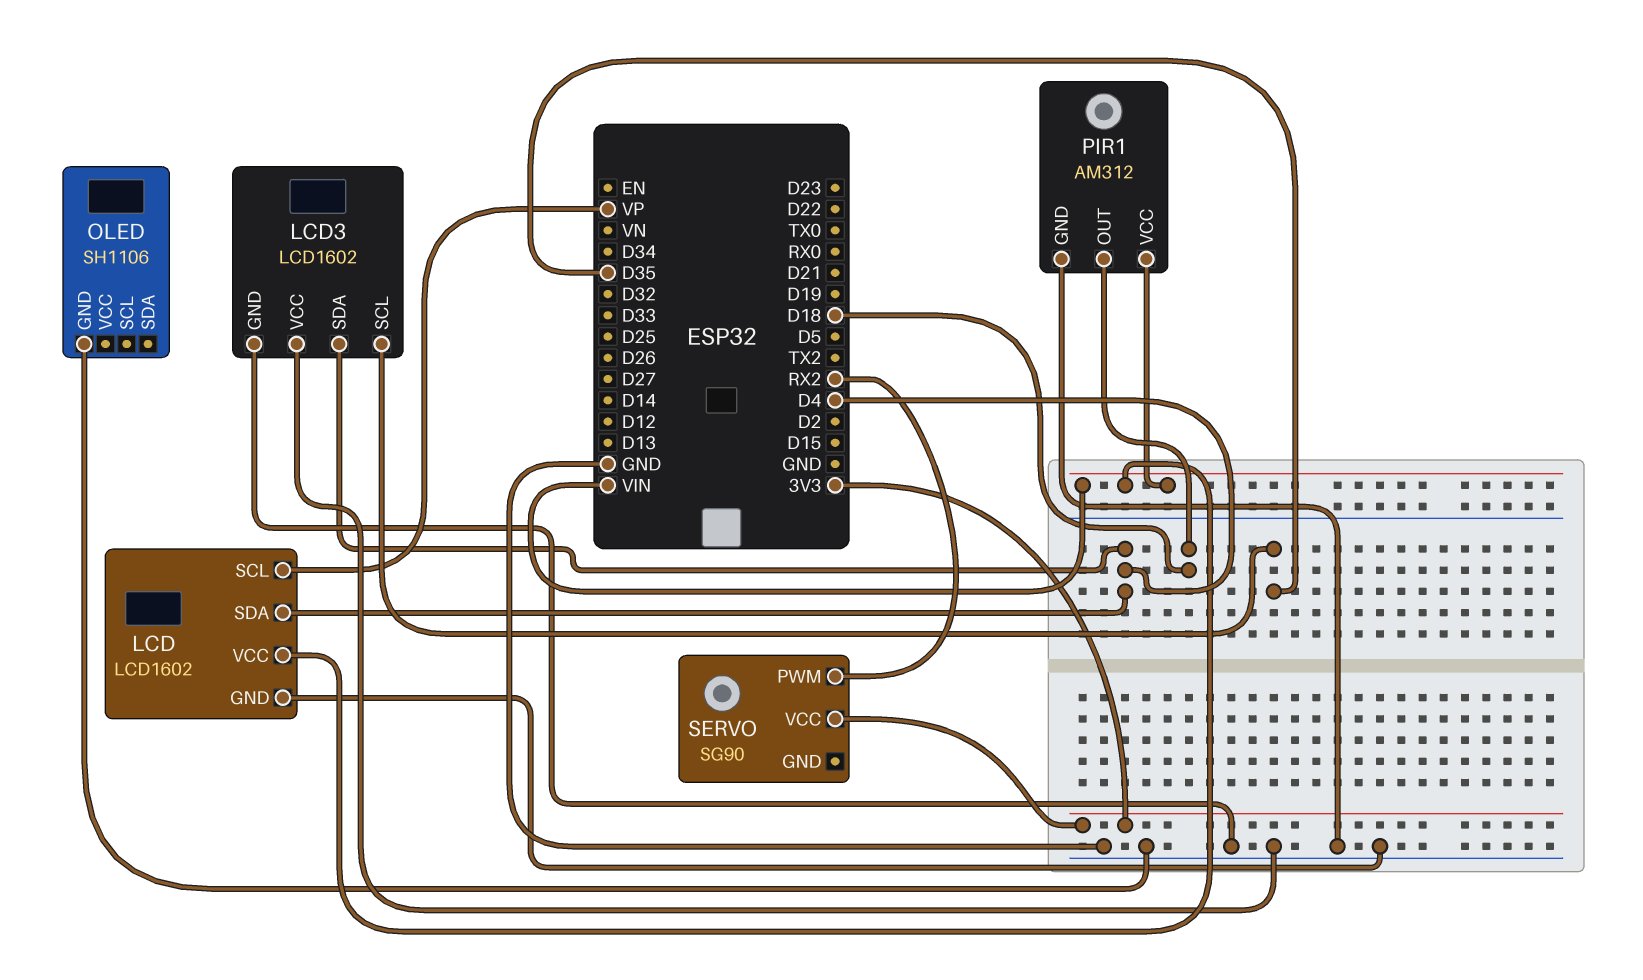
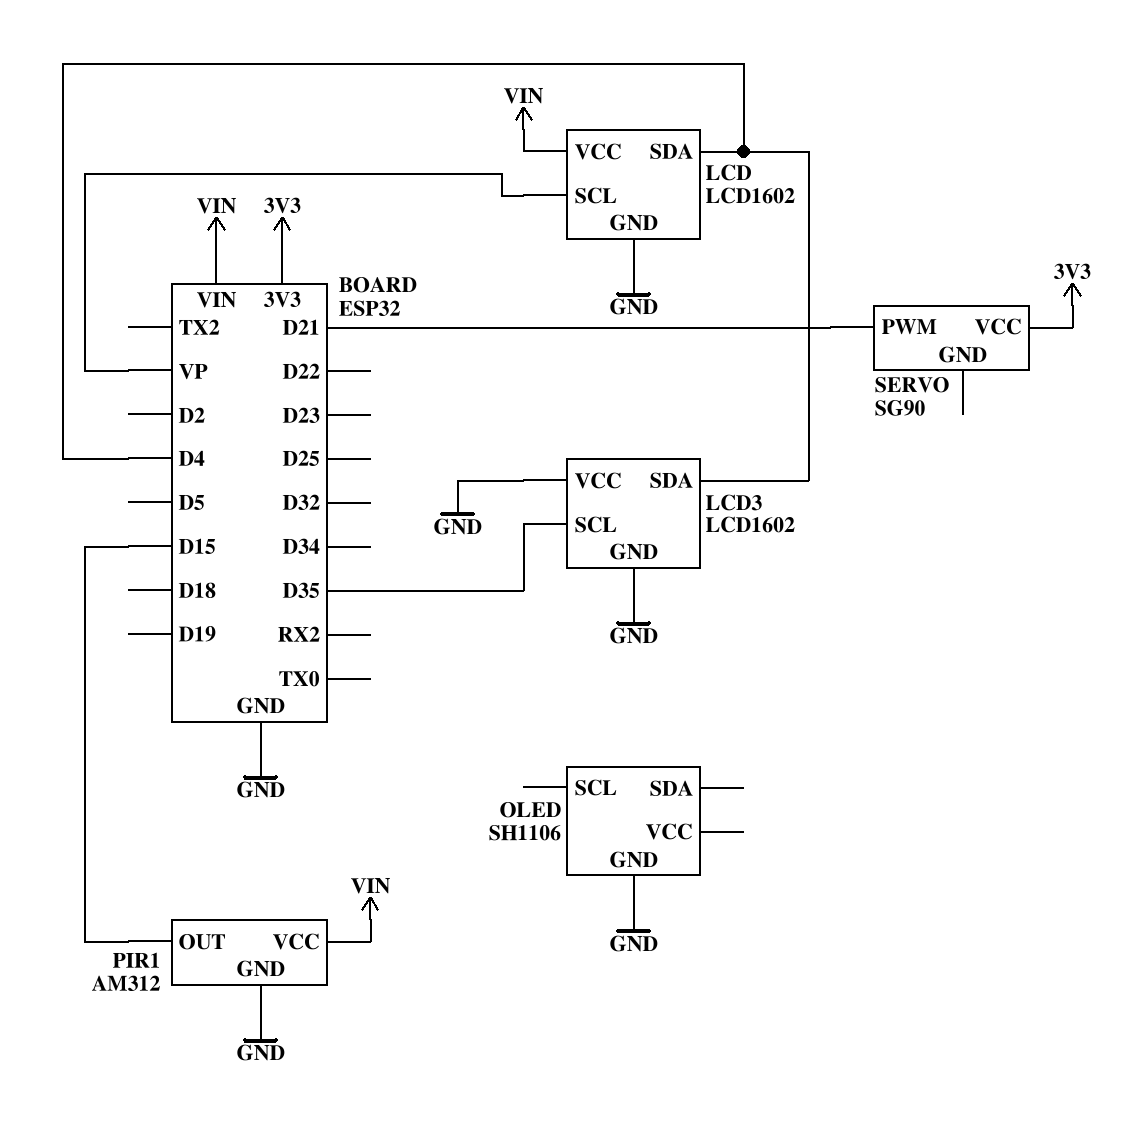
PIR1 pin OUT: D18 -> D15
SERVO pin PWM: RX2 -> D21

